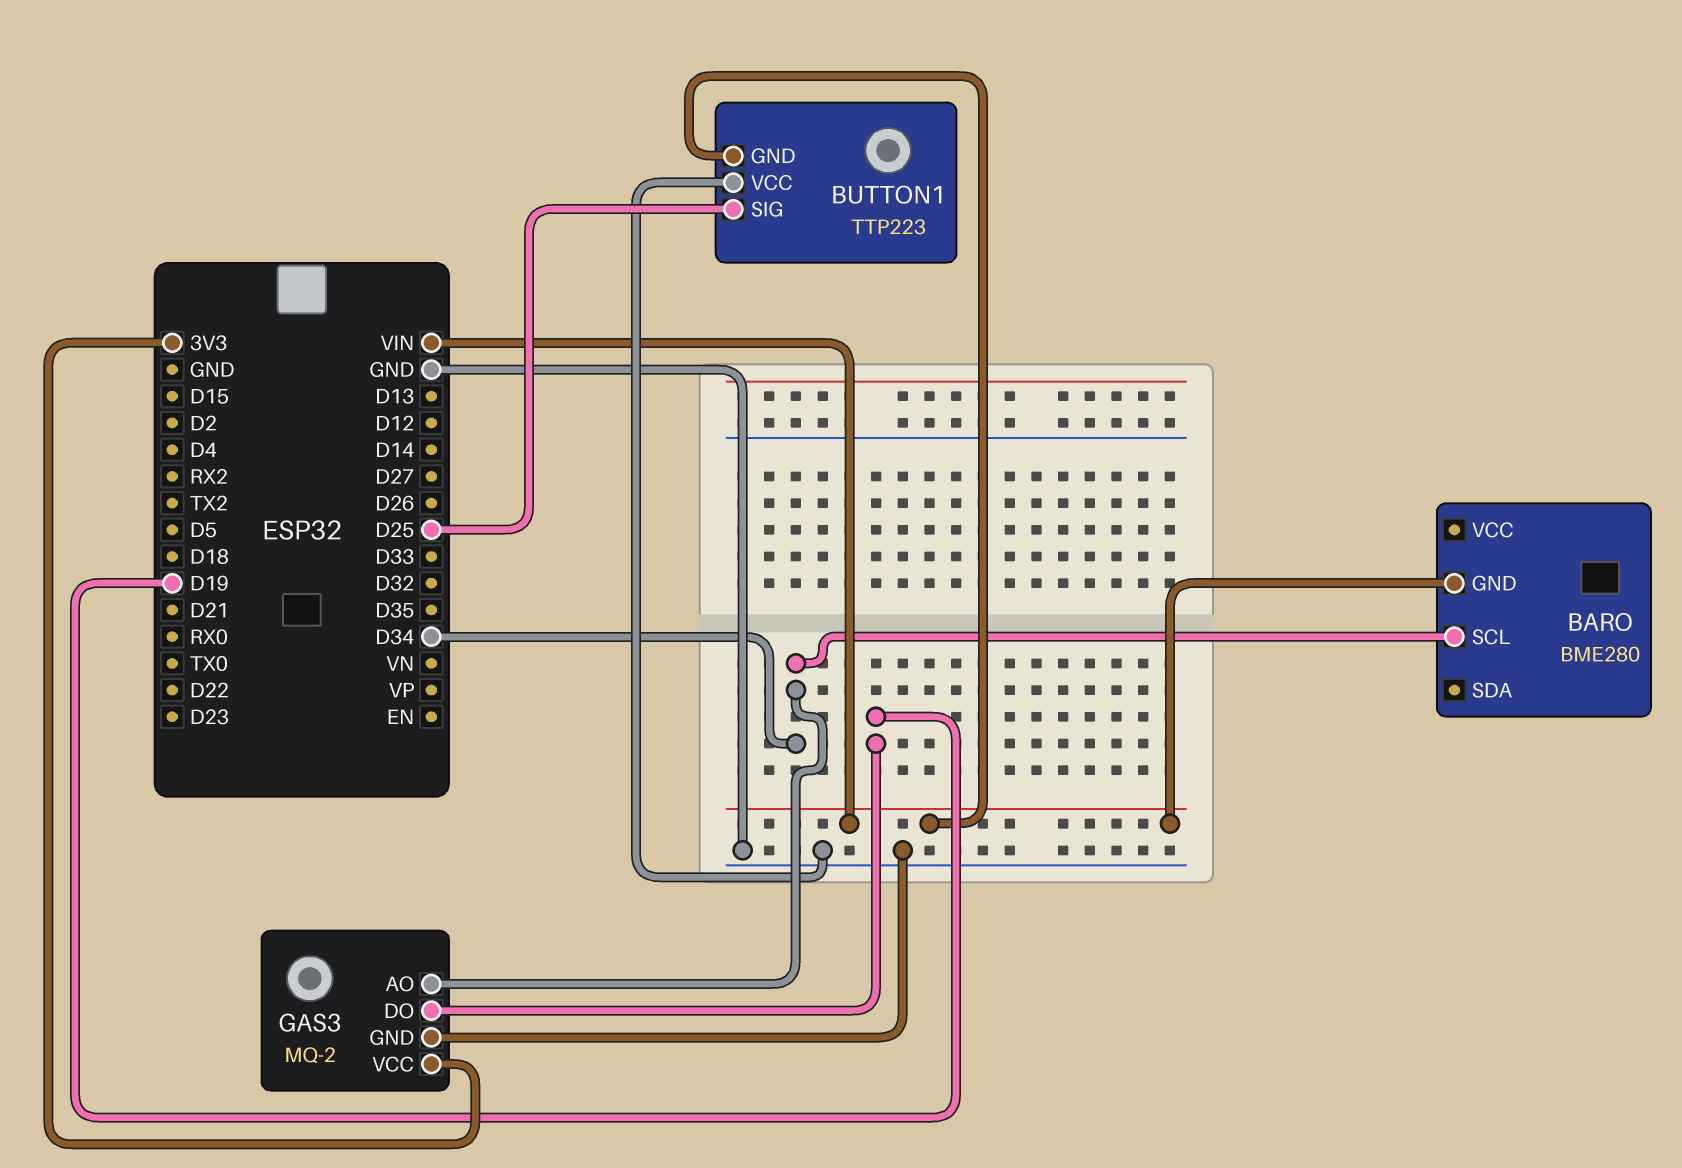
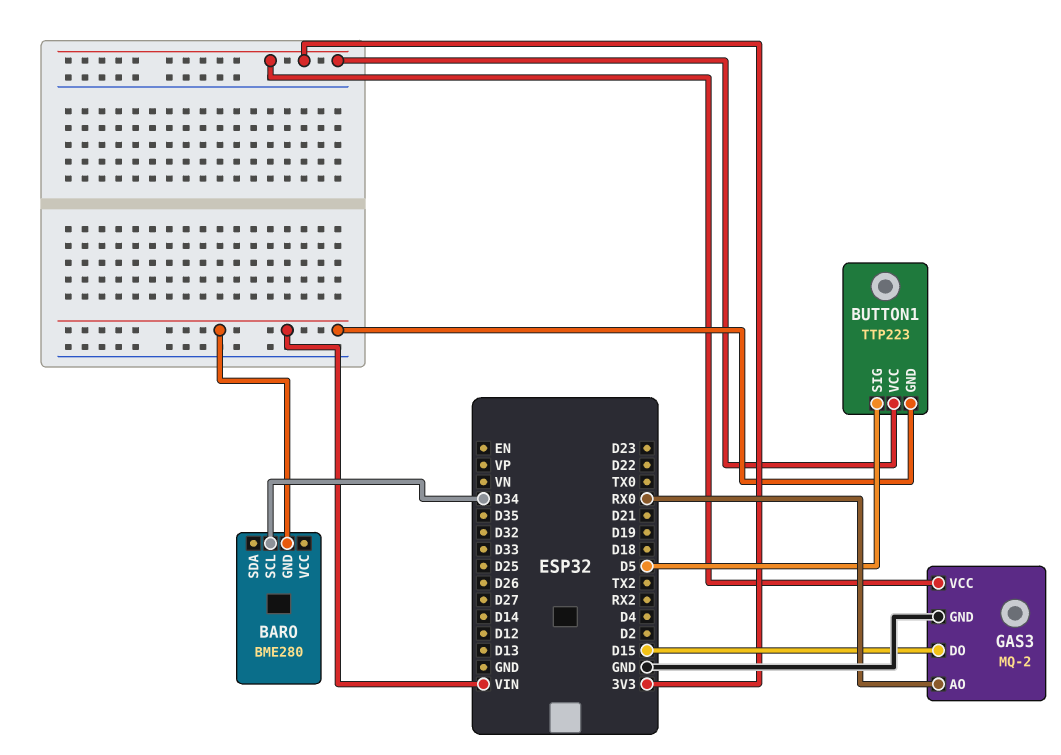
BUTTON1 pin SIG: D25 -> D5
BUTTON1 pin VCC: GND -> 3V3
GAS3 pin AO: D34 -> RX0
GAS3 pin DO: D19 -> D15

